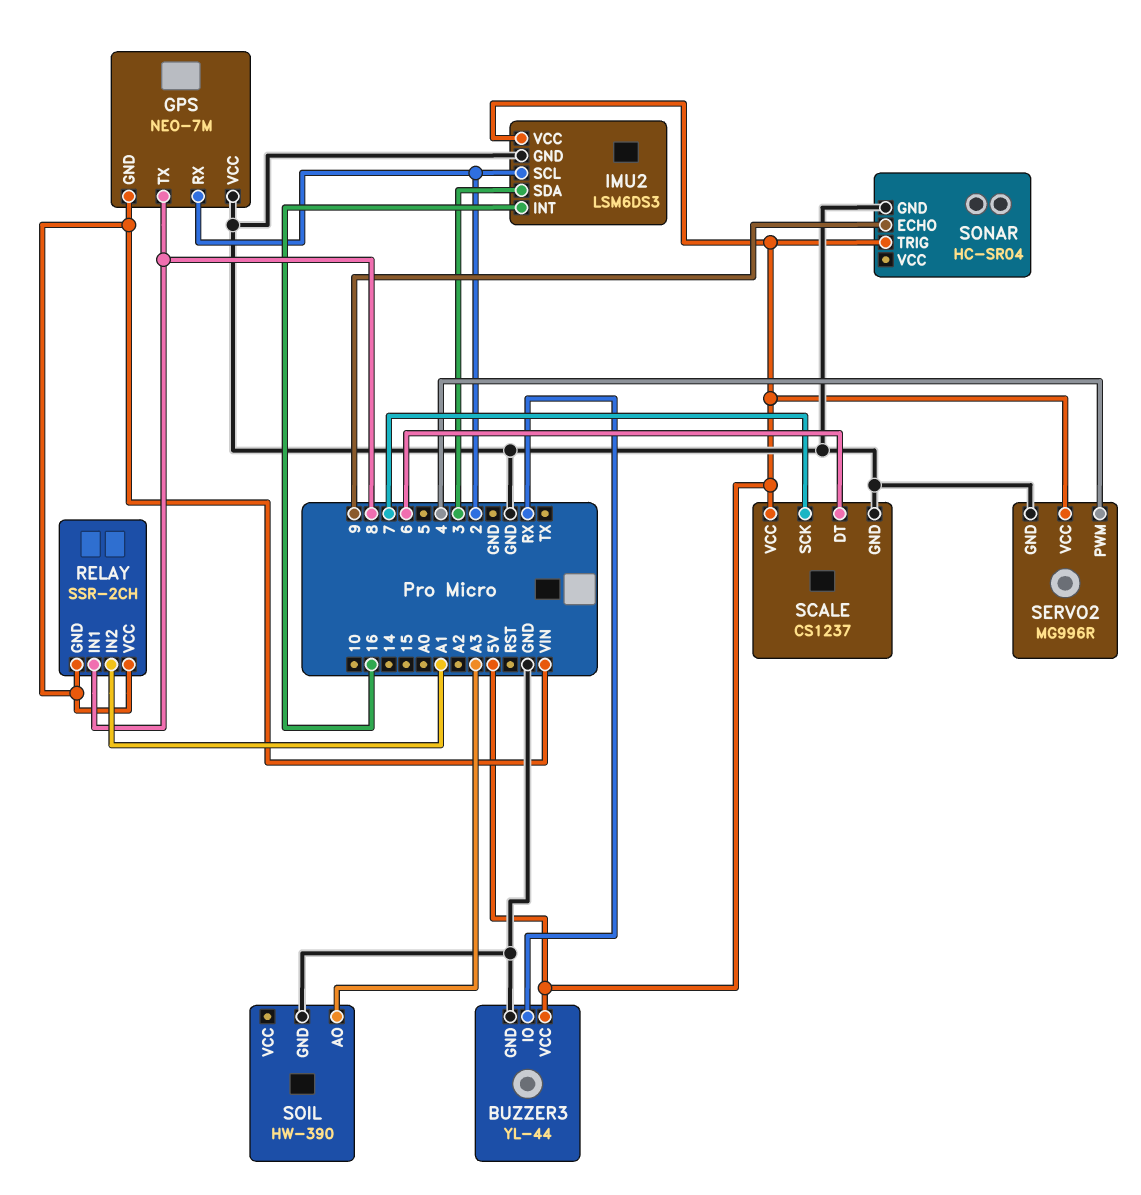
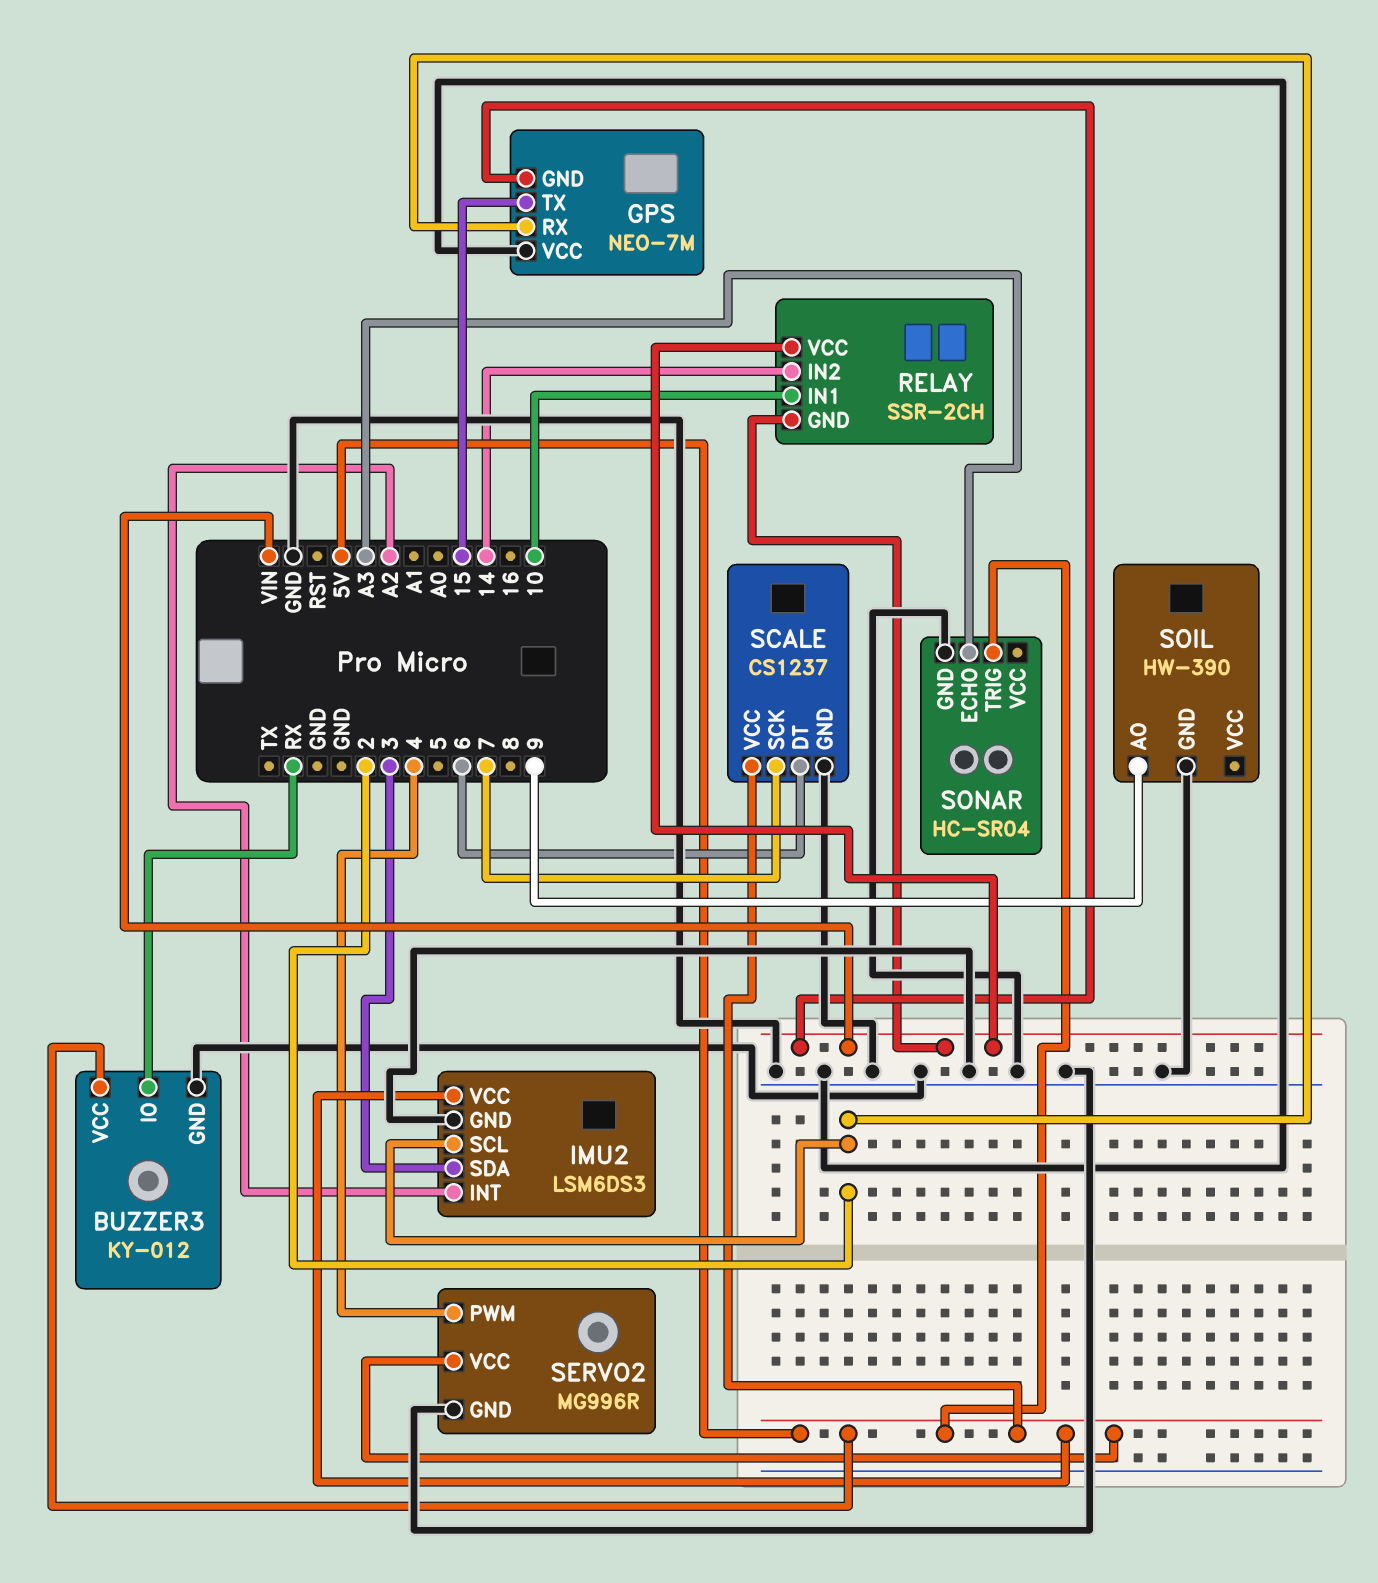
BUZZER3: YL-44 -> KY-012
GPS pin TX: 8 -> 15
IMU2 pin INT: 16 -> A2
RELAY pin IN1: 8 -> 10
RELAY pin IN2: A1 -> 14
SOIL pin AO: A3 -> 9
SONAR pin ECHO: 9 -> A3

